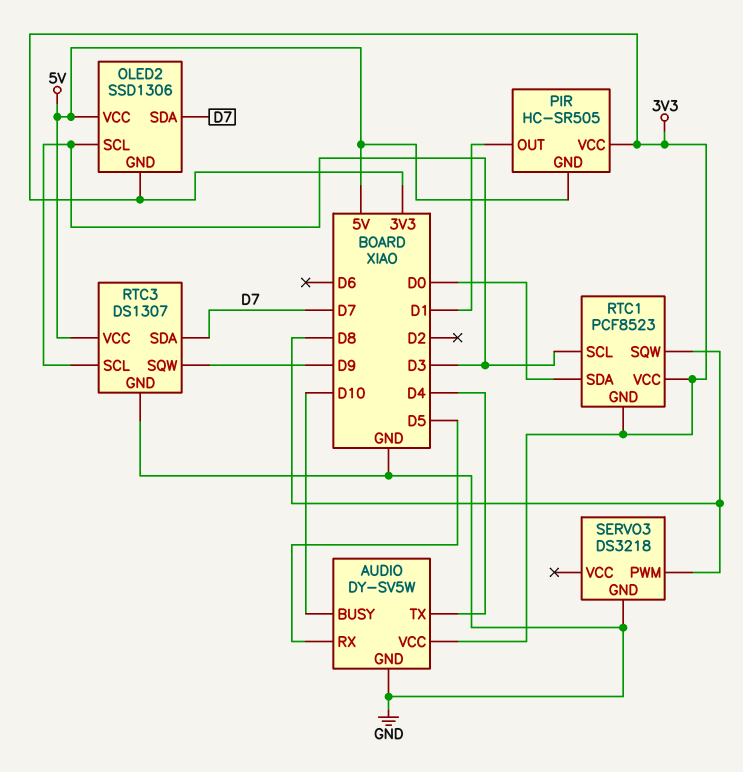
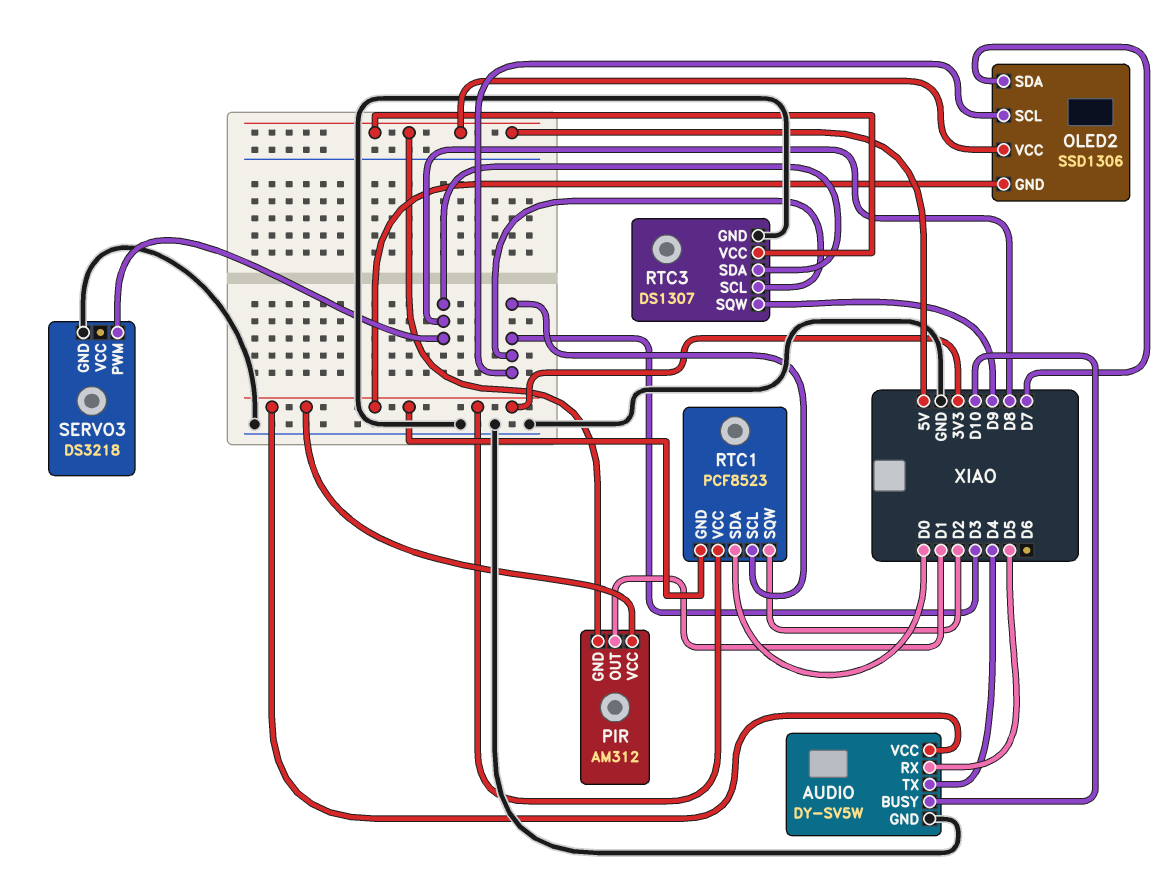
PIR: HC-SR505 -> AM312
RTC1 pin SQW: D8 -> D2
RTC3 pin SDA: D7 -> D8

